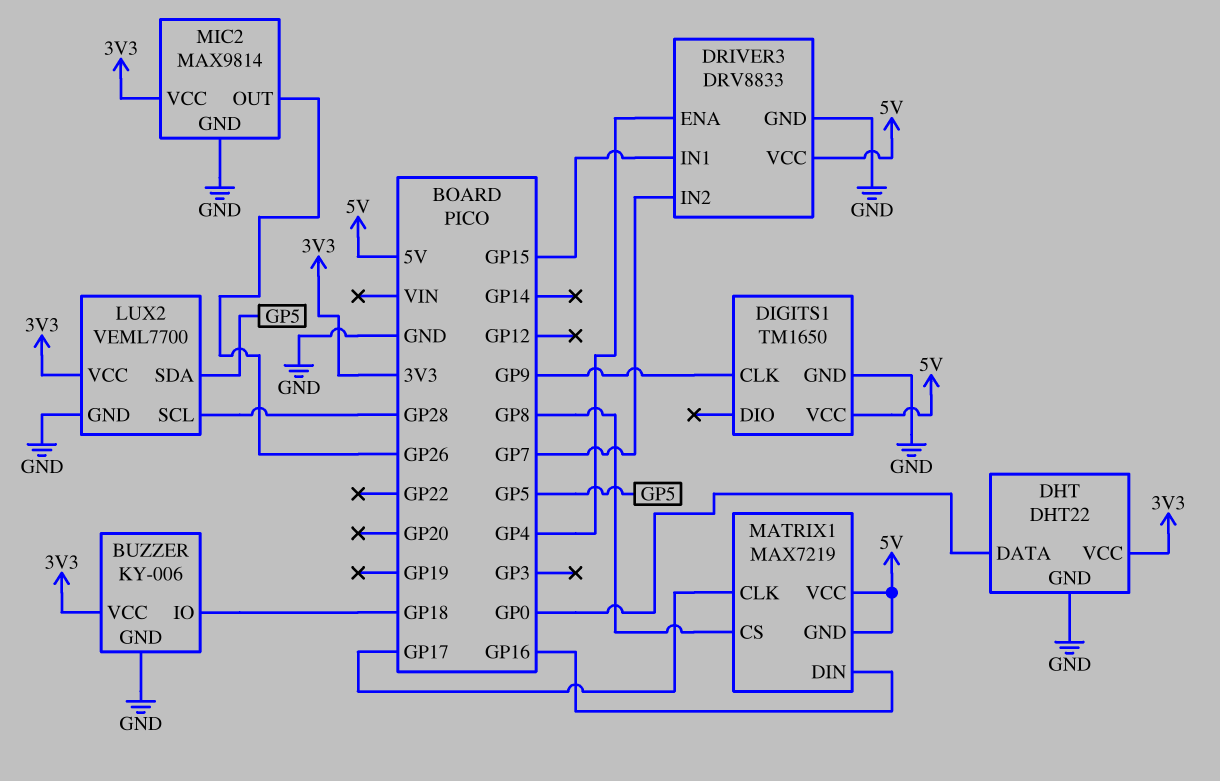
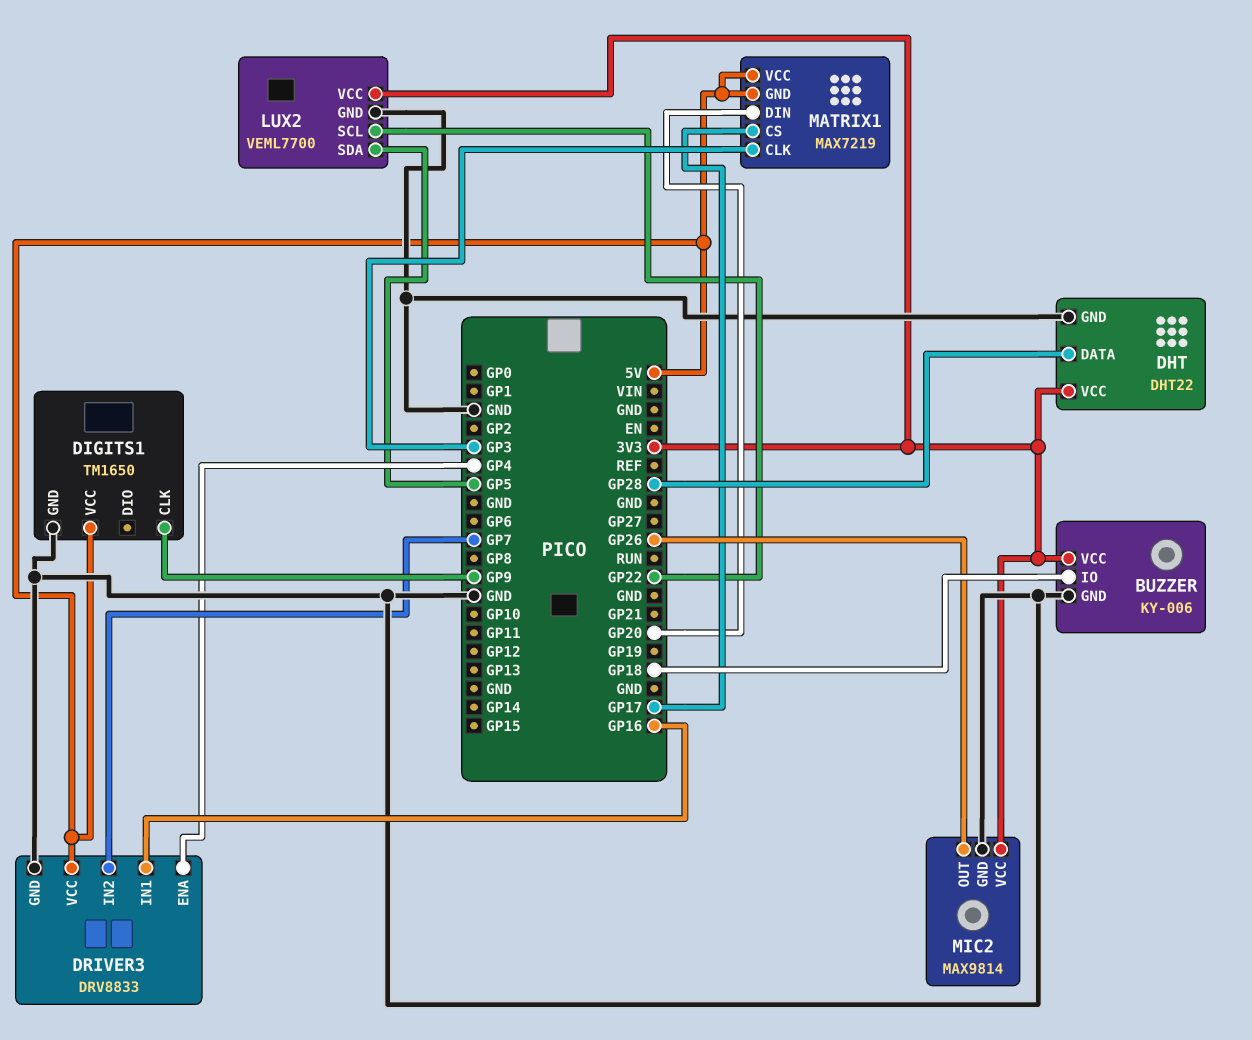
DHT pin DATA: GP0 -> GP28
DRIVER3 pin IN1: GP15 -> GP16
LUX2 pin SCL: GP28 -> GP22
MATRIX1 pin CLK: GP17 -> GP3
MATRIX1 pin CS: GP8 -> GP17
MATRIX1 pin DIN: GP16 -> GP20

